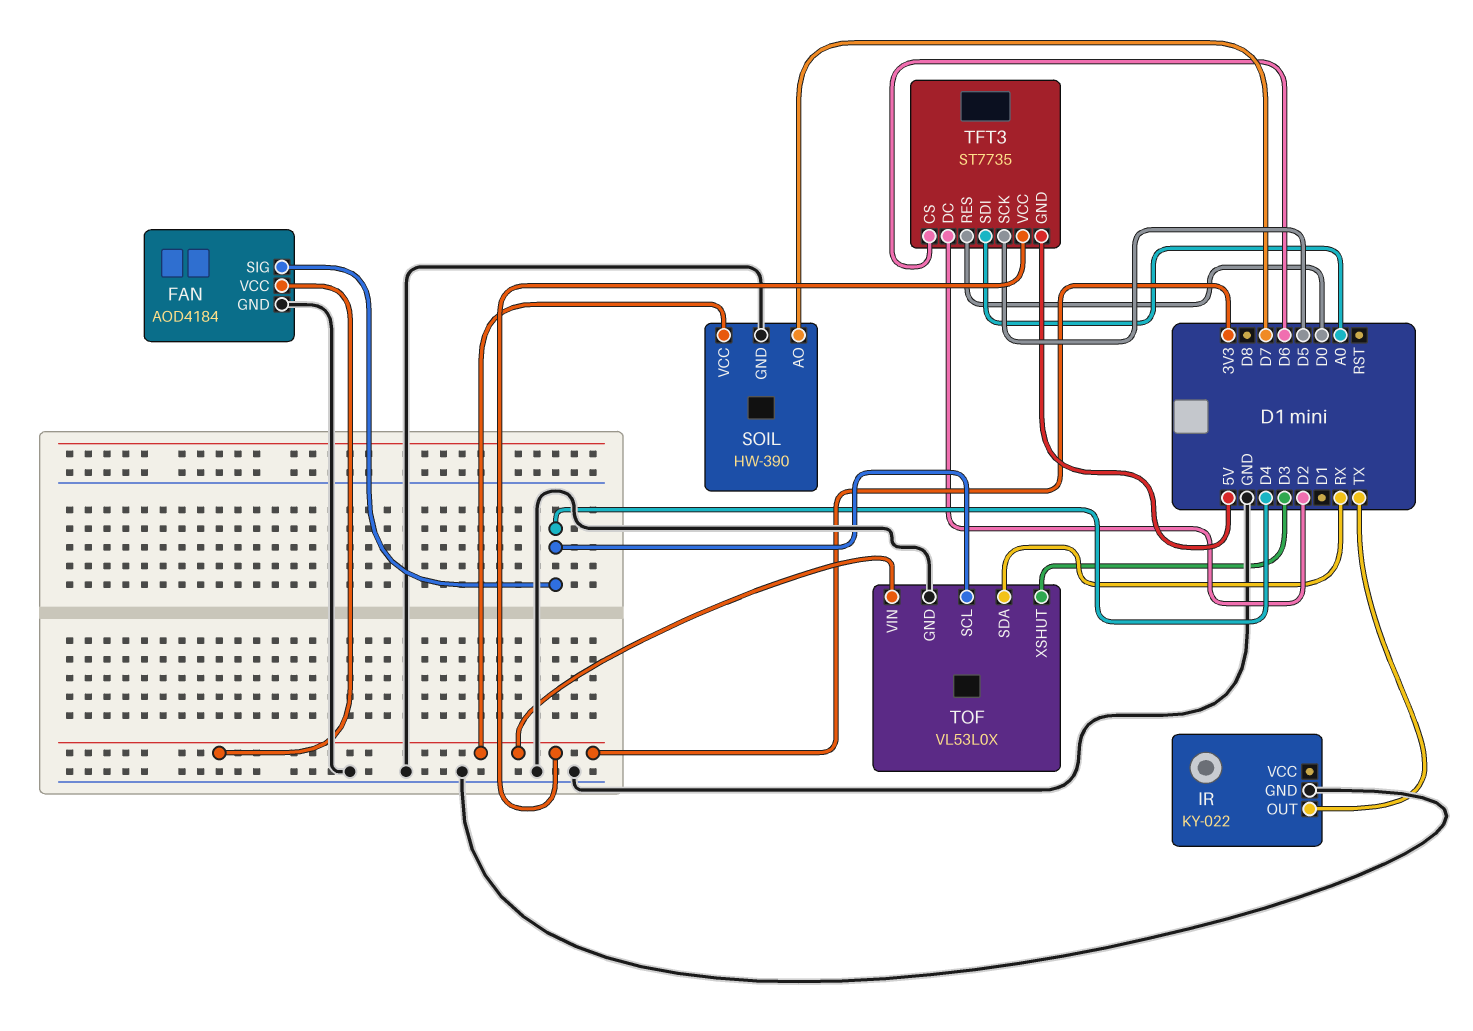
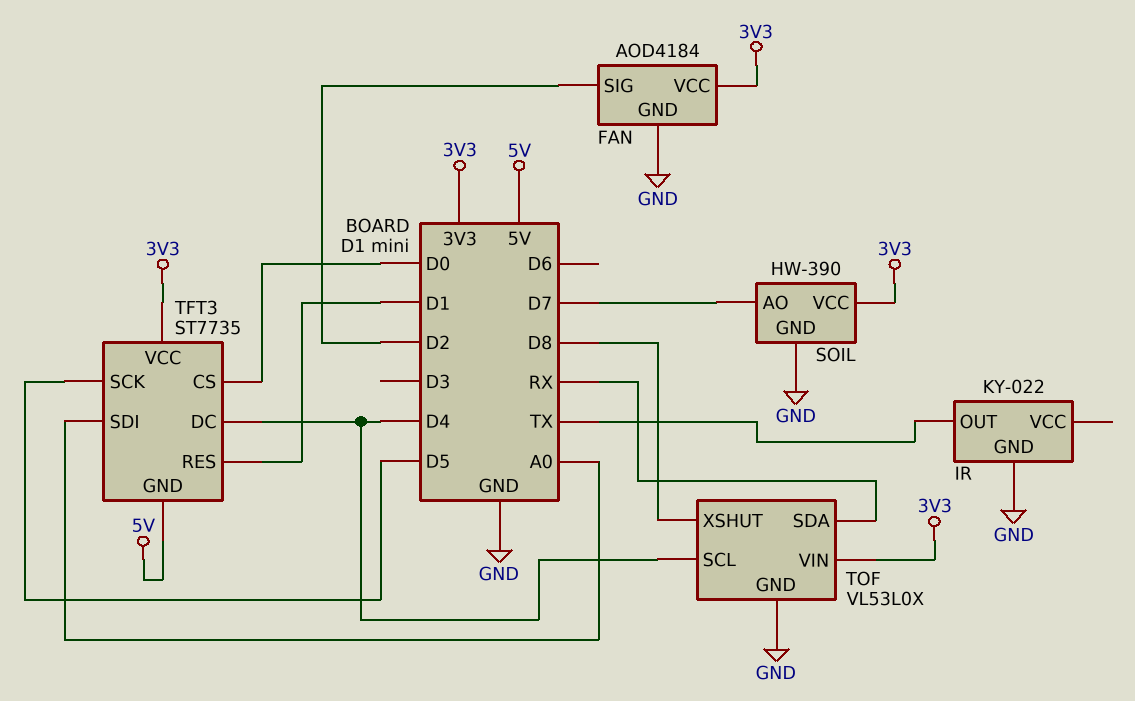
FAN pin SIG: D4 -> D2
TFT3 pin CS: D6 -> D0
TFT3 pin DC: D2 -> D4
TFT3 pin RES: D0 -> D1
TOF pin XSHUT: D3 -> D8

